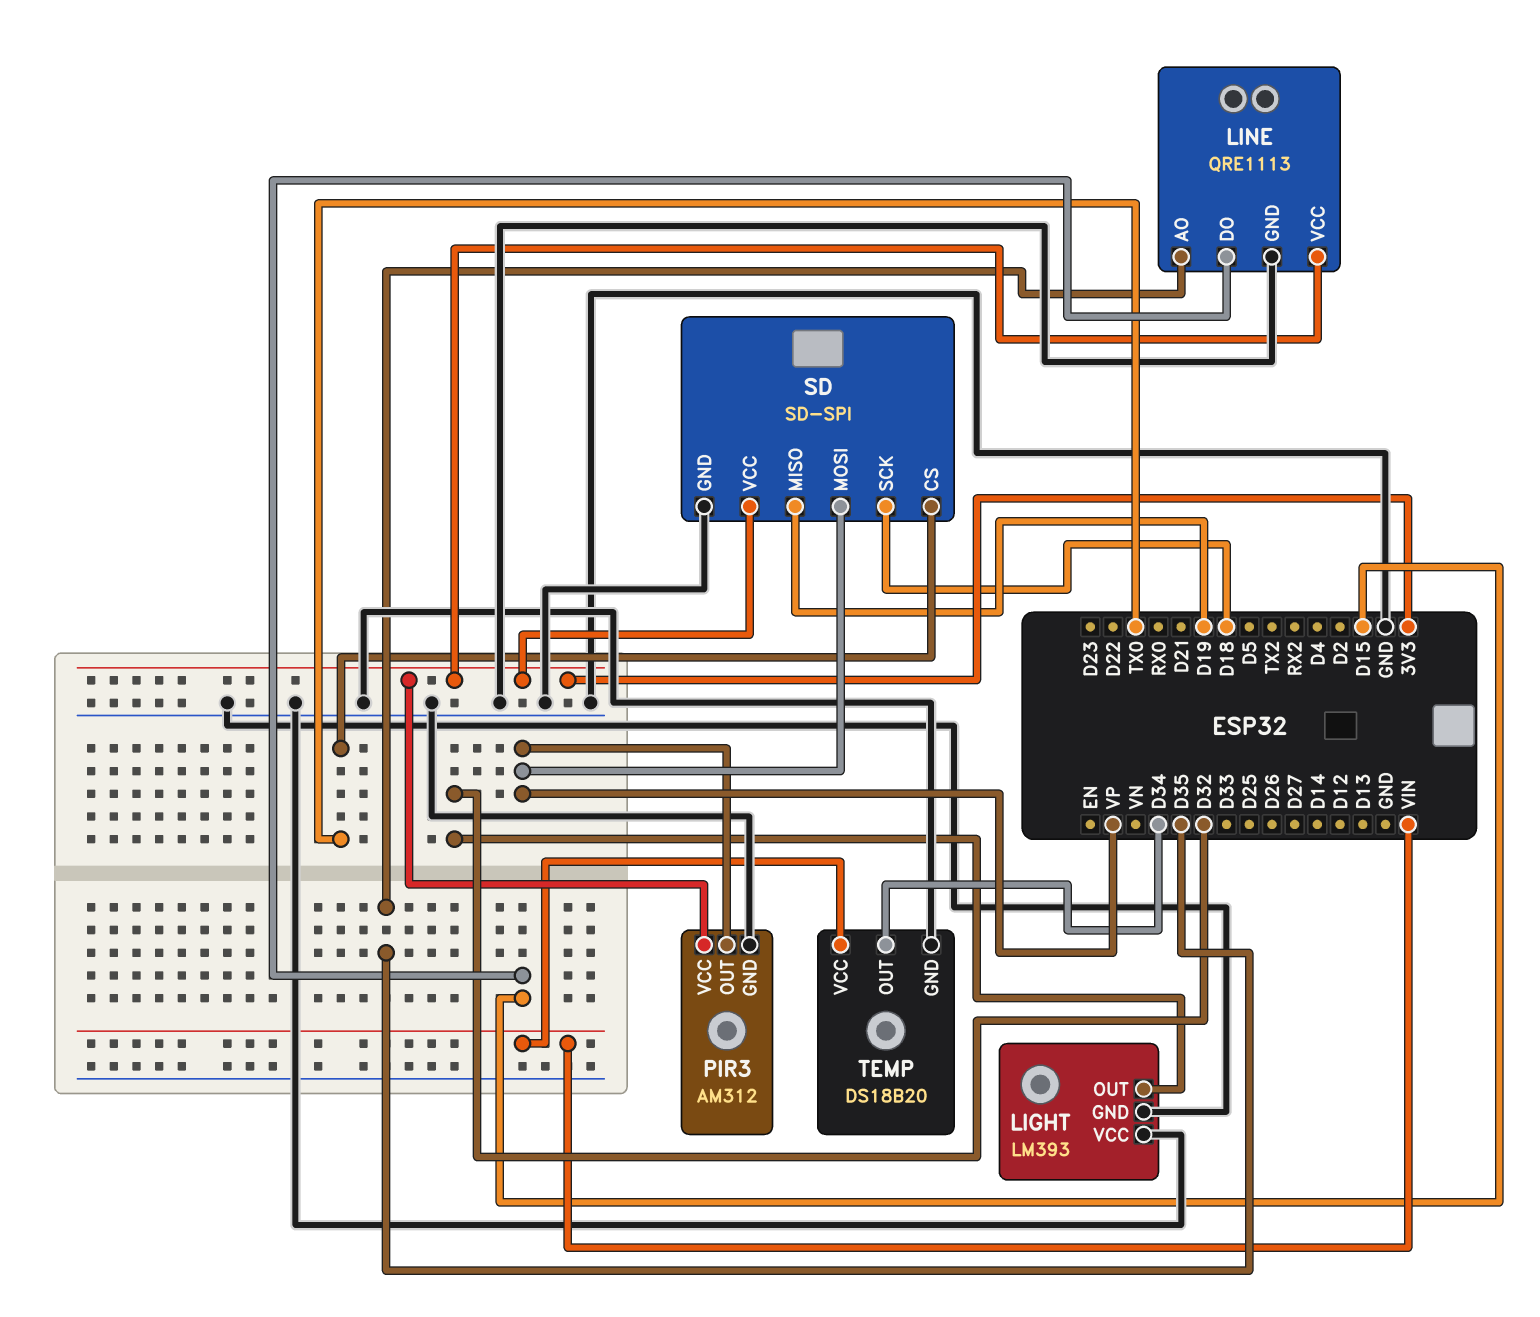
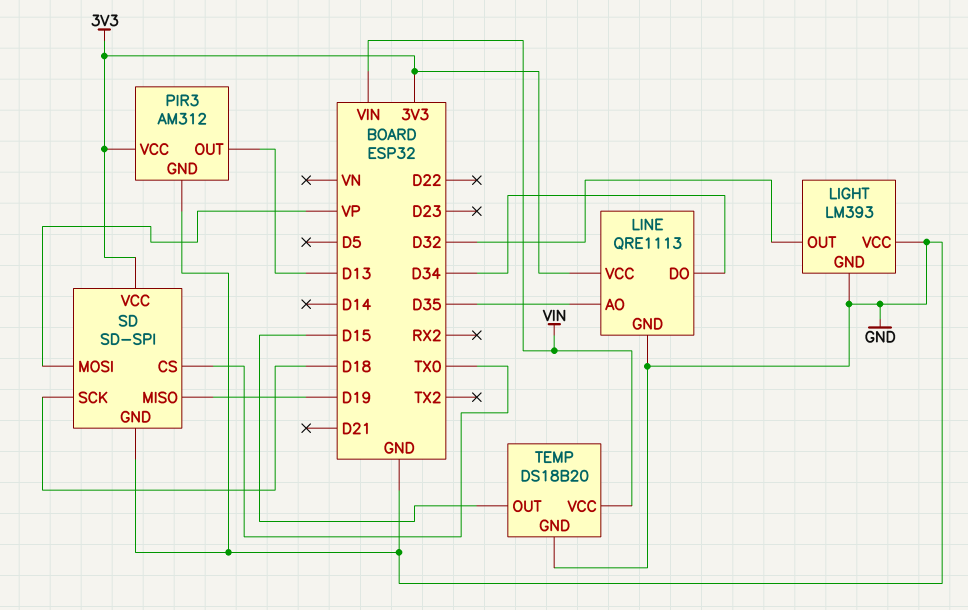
LINE pin DO: D15 -> D34
PIR3 pin OUT: VP -> D13
TEMP pin OUT: D34 -> D15

